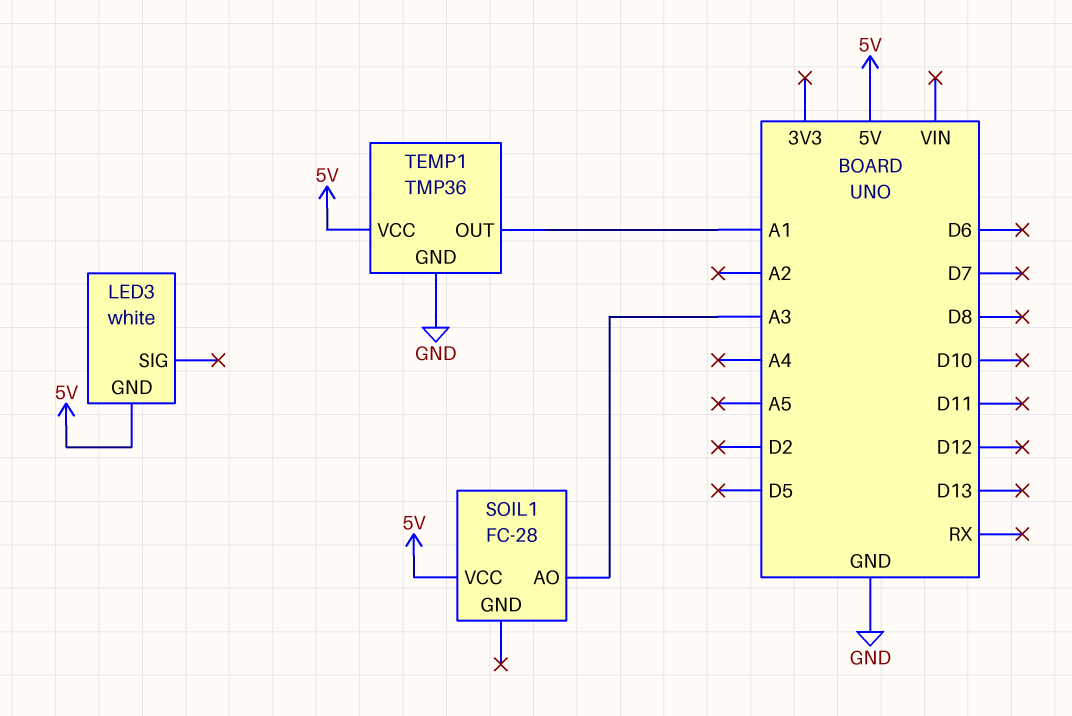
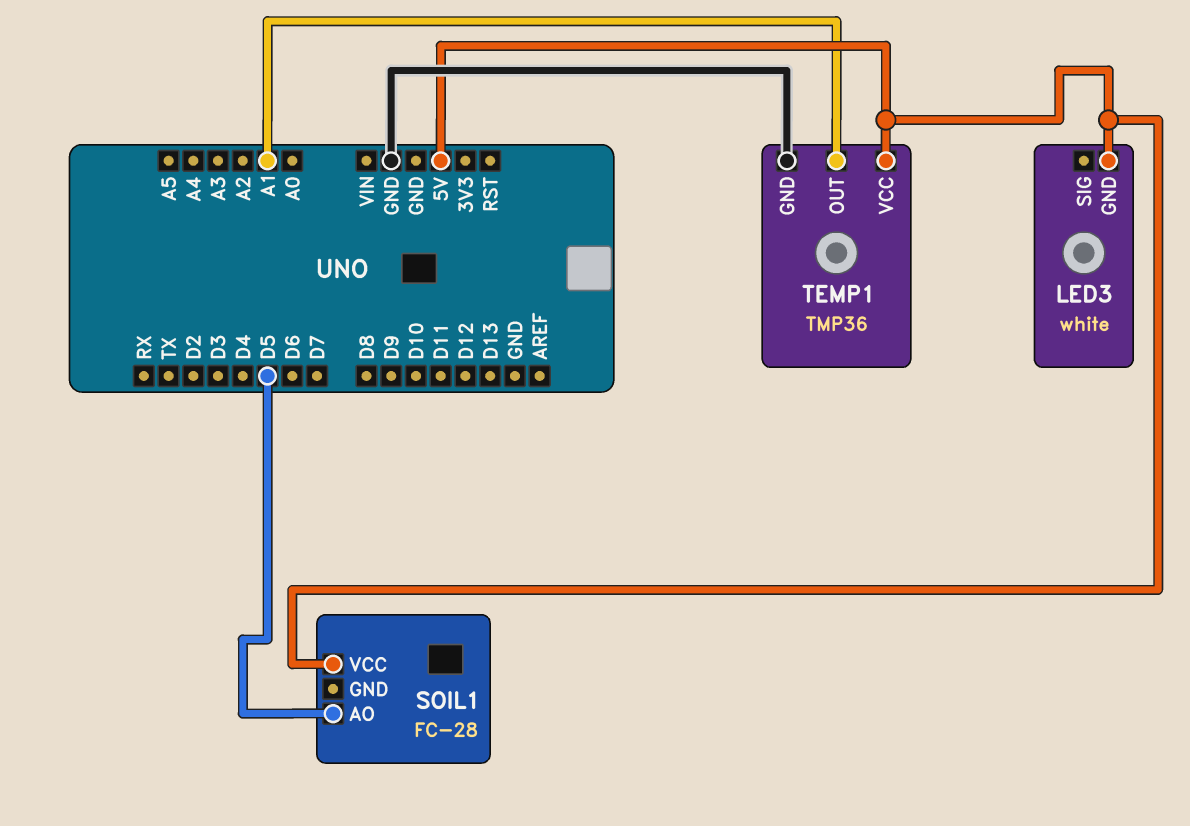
SOIL1 pin AO: A3 -> D5

